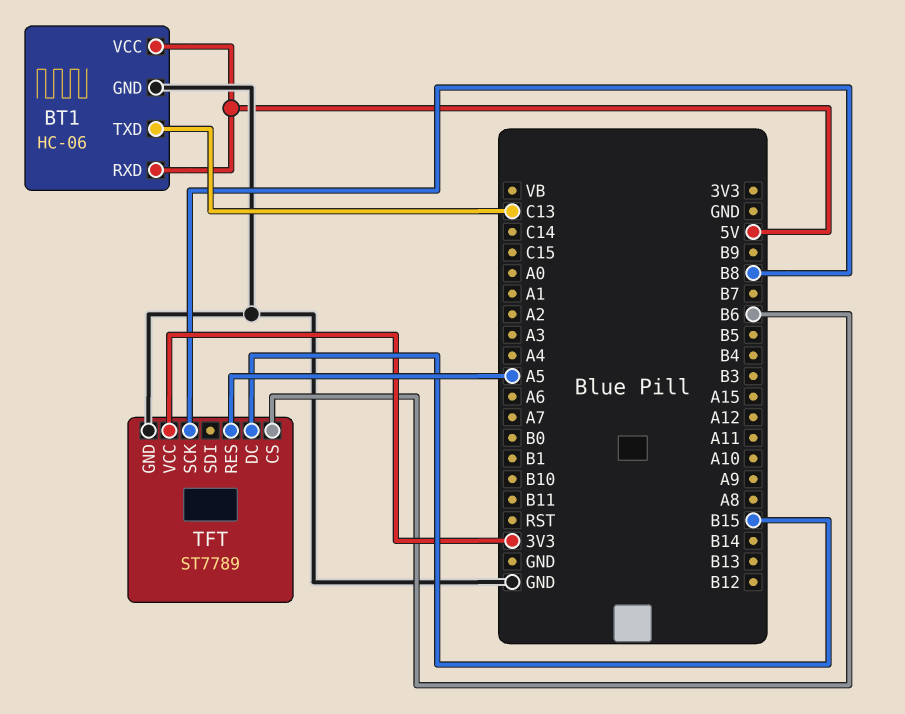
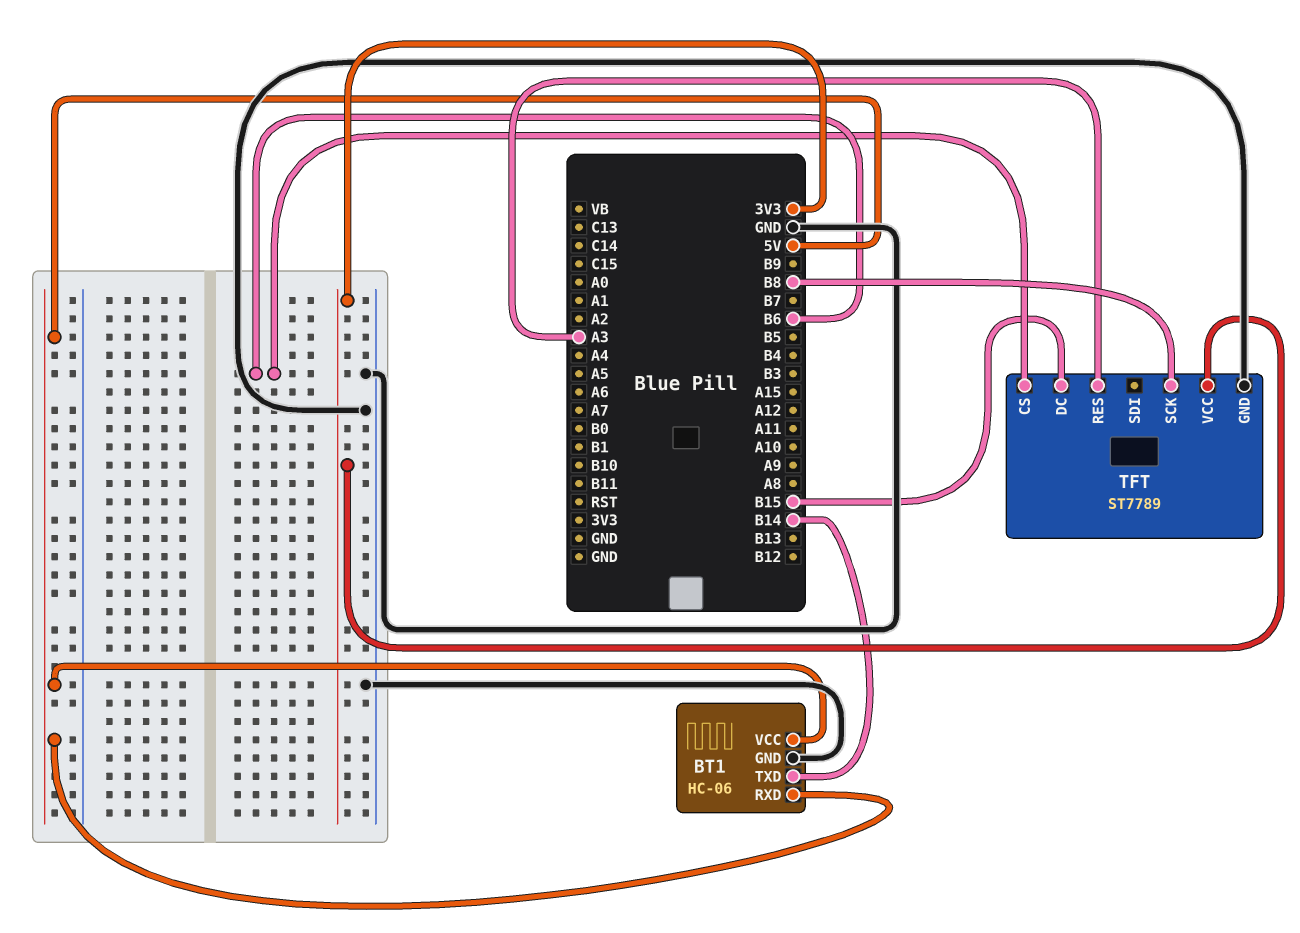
BT1 pin TXD: C13 -> B14
TFT pin RES: A5 -> A3

